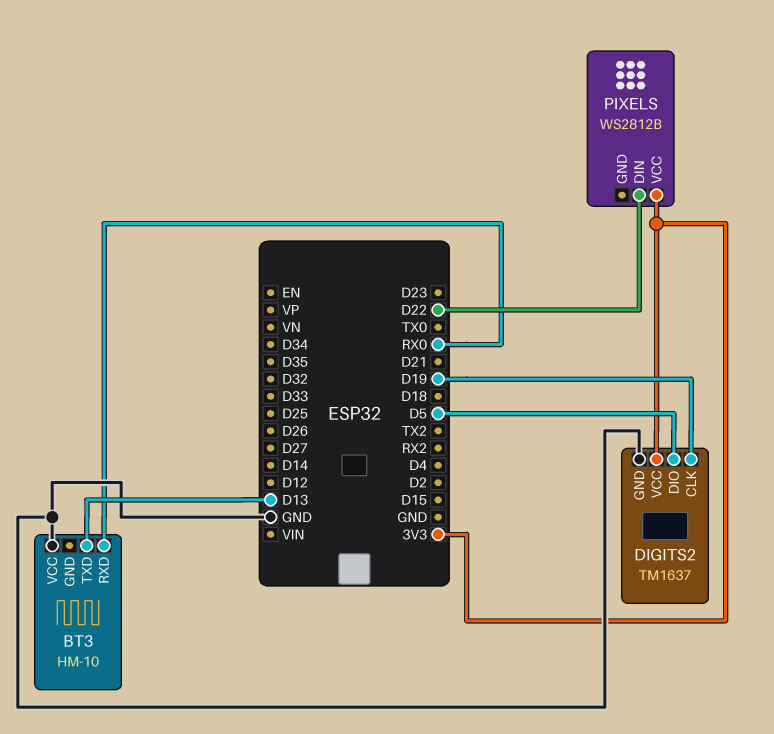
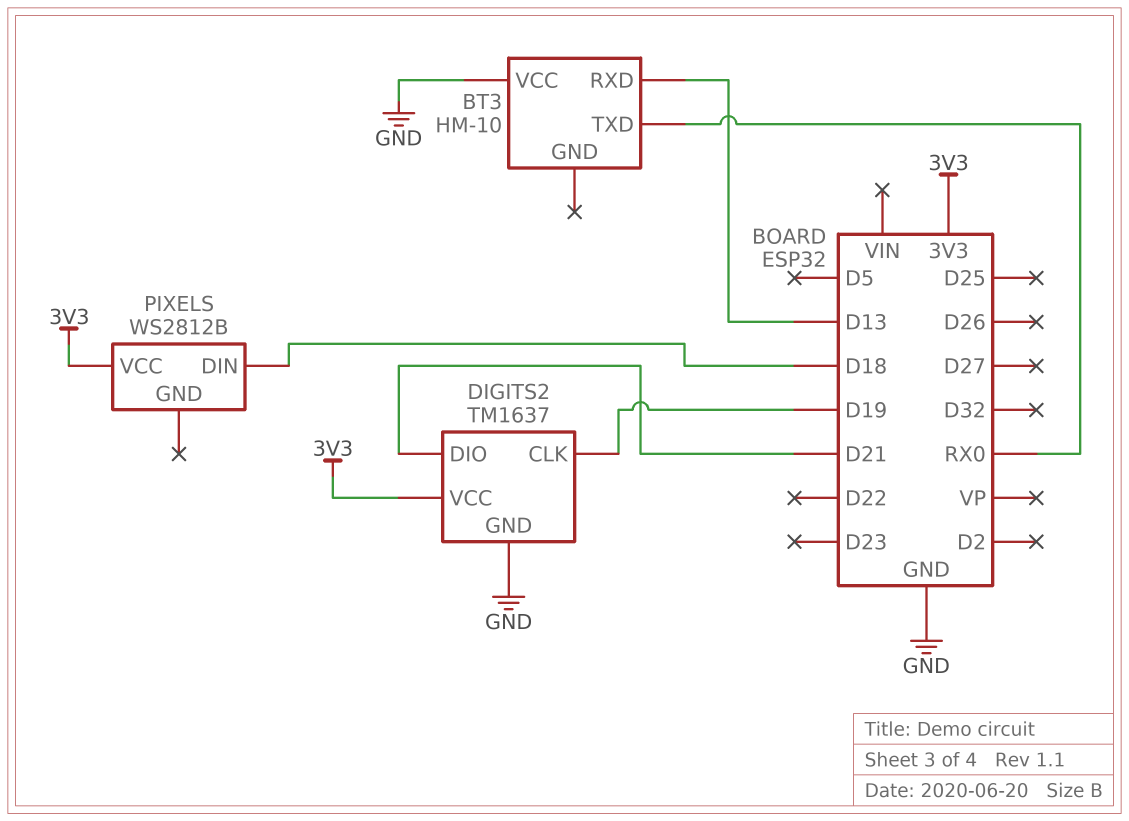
BT3 pin RXD: RX0 -> D13
BT3 pin TXD: D13 -> RX0
DIGITS2 pin DIO: D5 -> D21
PIXELS pin DIN: D22 -> D18

